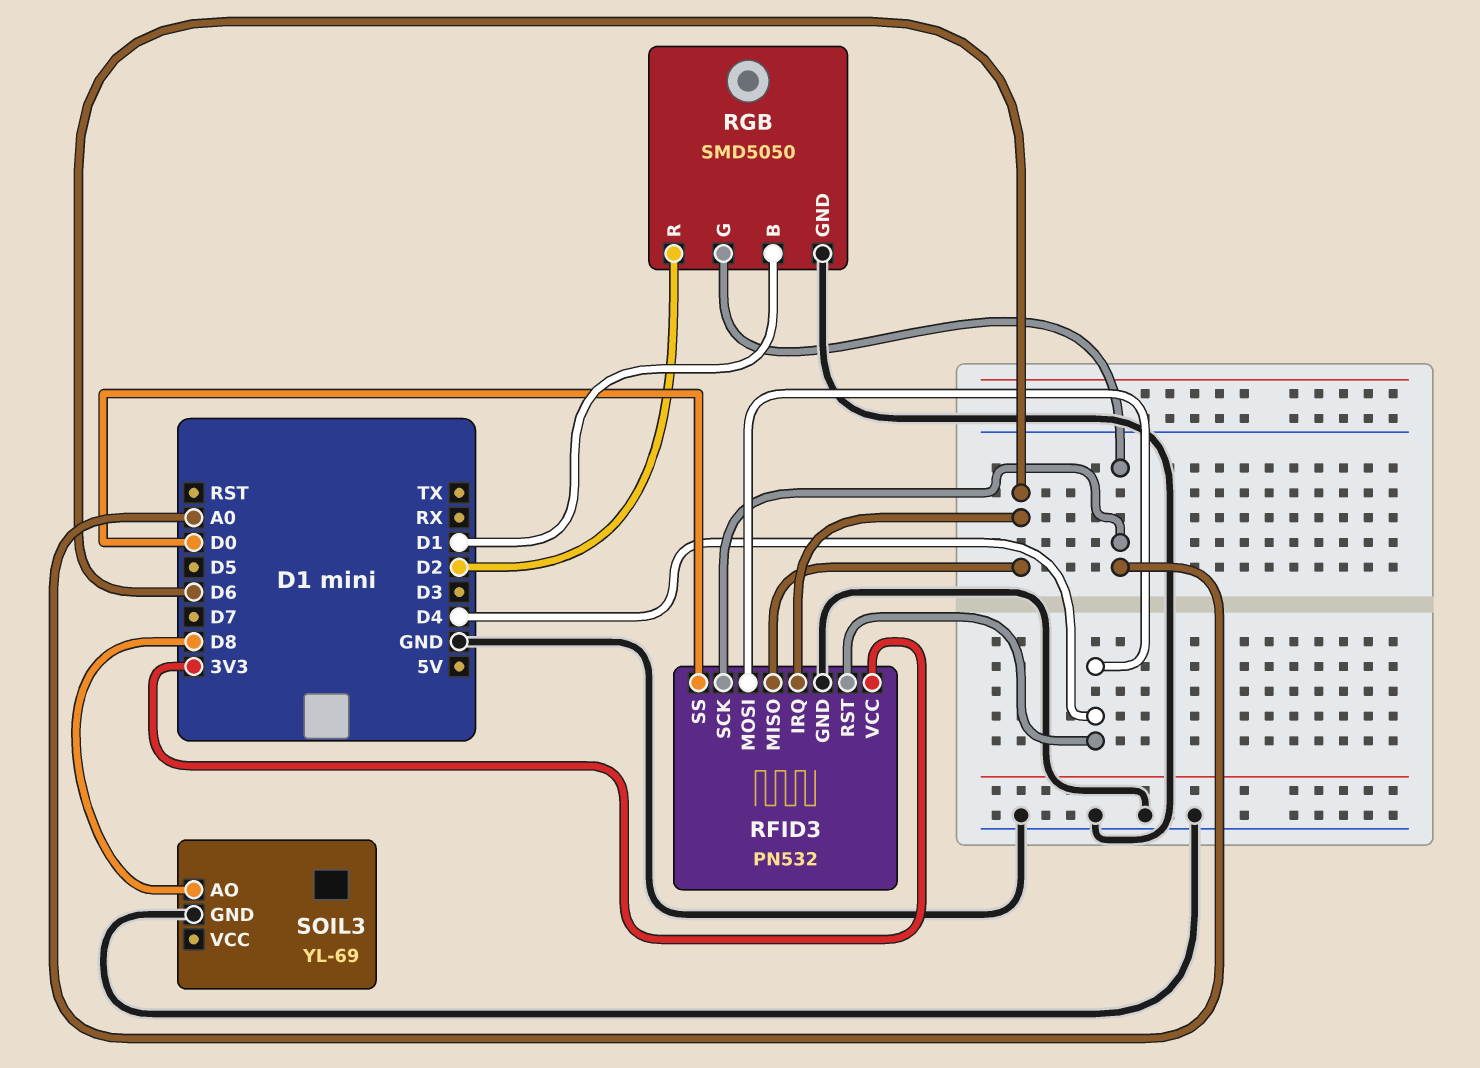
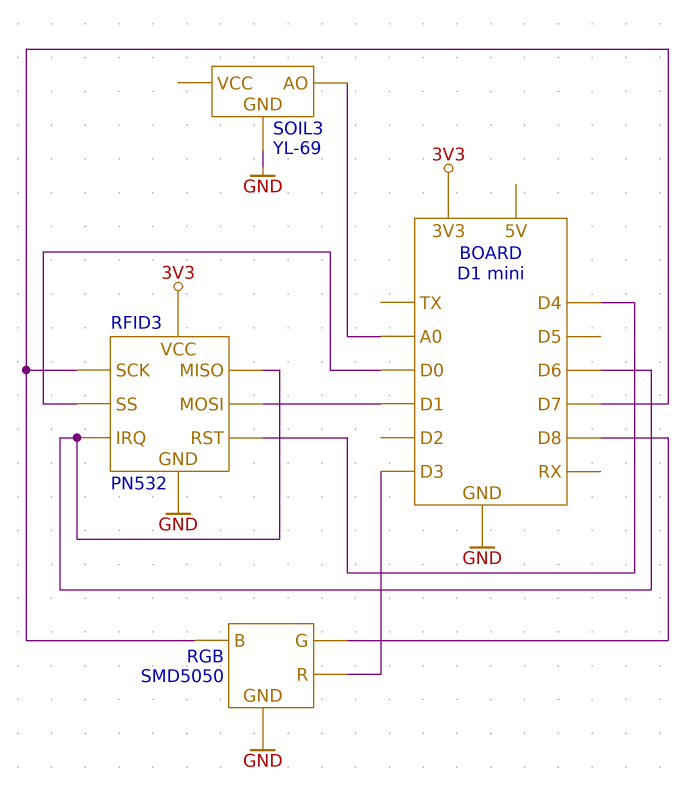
RFID3 pin MOSI: D4 -> D1
RFID3 pin SCK: A0 -> D7
RGB pin B: D1 -> D7
RGB pin G: A0 -> D8
RGB pin R: D2 -> D3
SOIL3 pin AO: D8 -> A0

